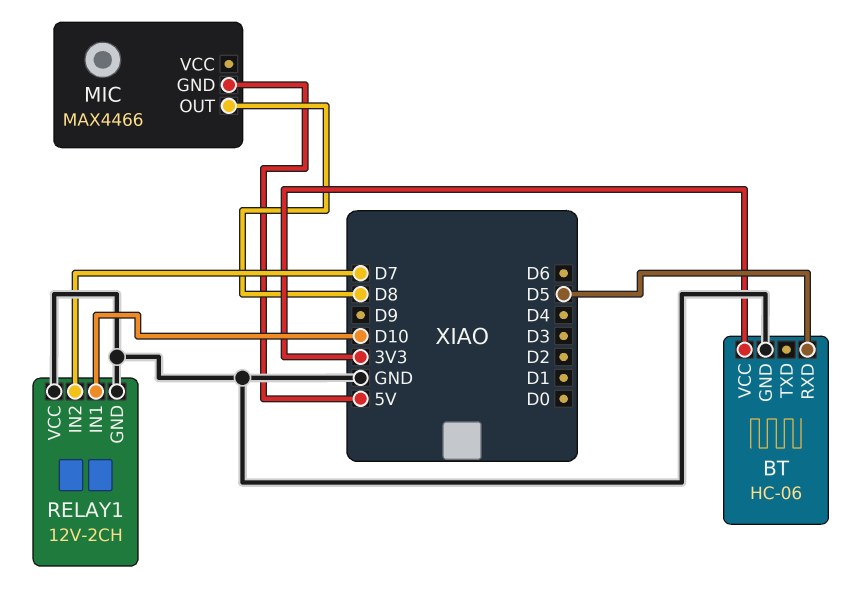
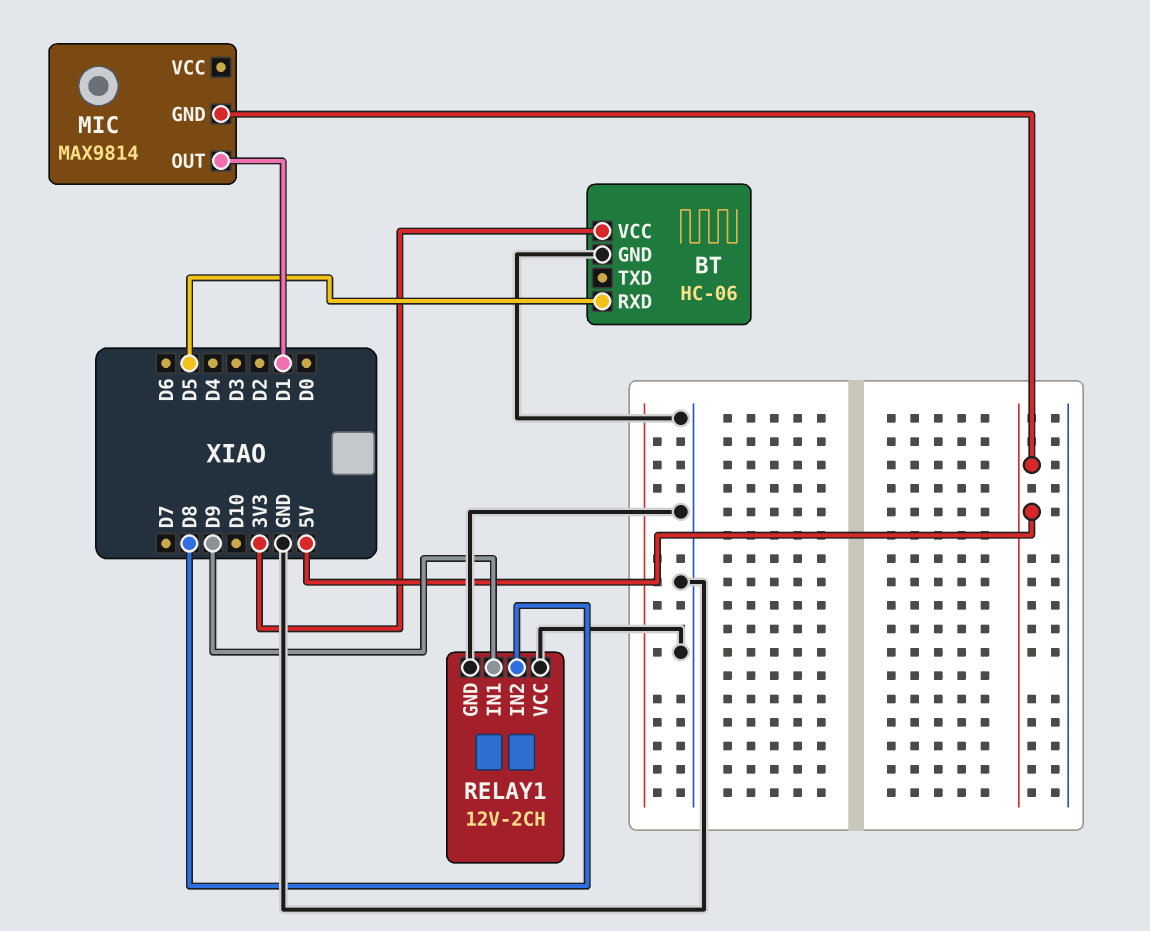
MIC: MAX4466 -> MAX9814
MIC pin OUT: D8 -> D1
RELAY1 pin IN1: D10 -> D9
RELAY1 pin IN2: D7 -> D8

